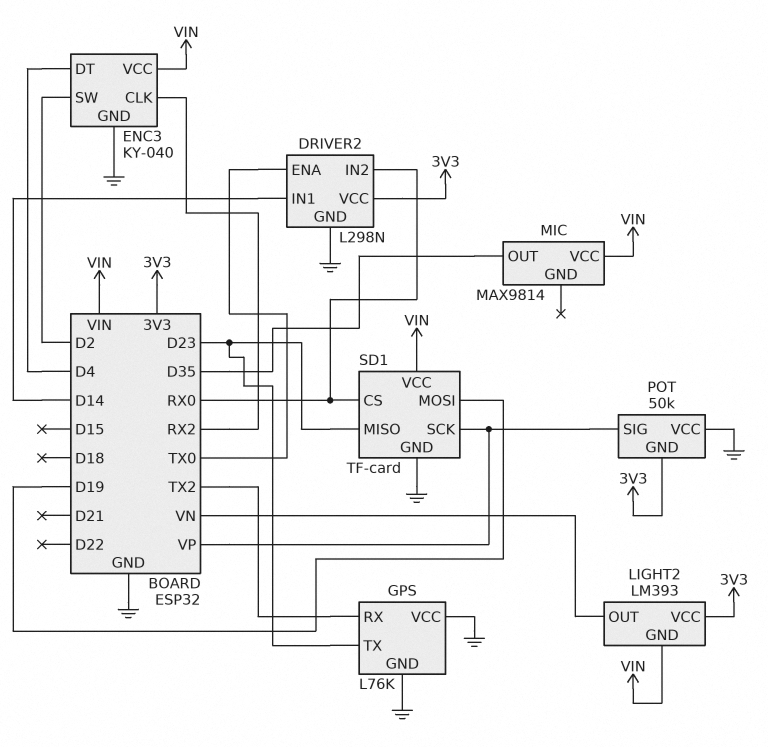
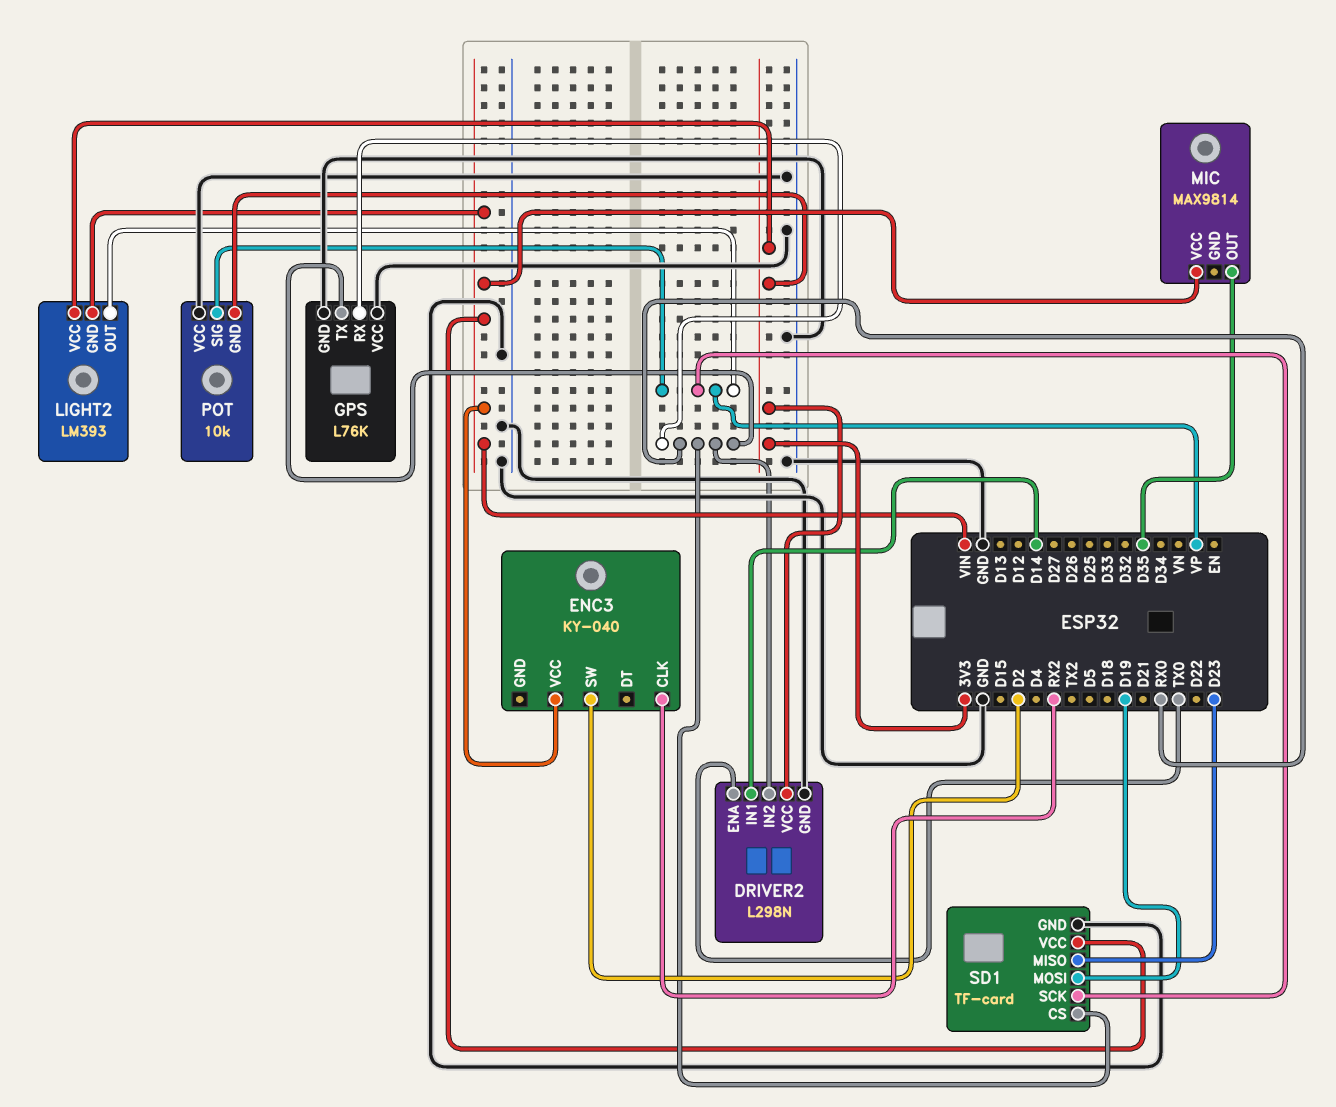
ENC3 pin DT: D4 -> none
ENC3 pin GND: GND -> none
GPS pin RX: TX2 -> RX0
GPS pin TX: D23 -> RX0
LIGHT2 pin OUT: VN -> VP
POT: 50k -> 10k

